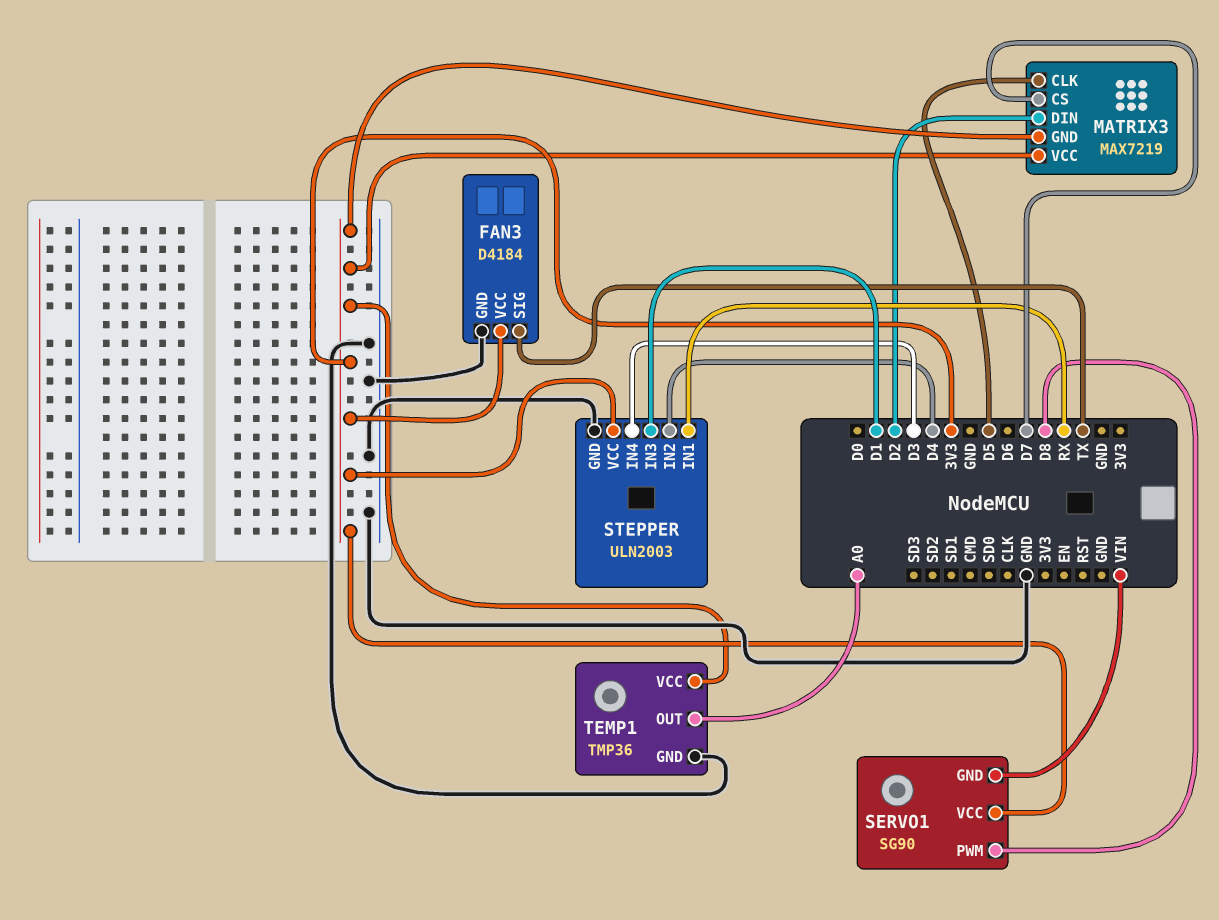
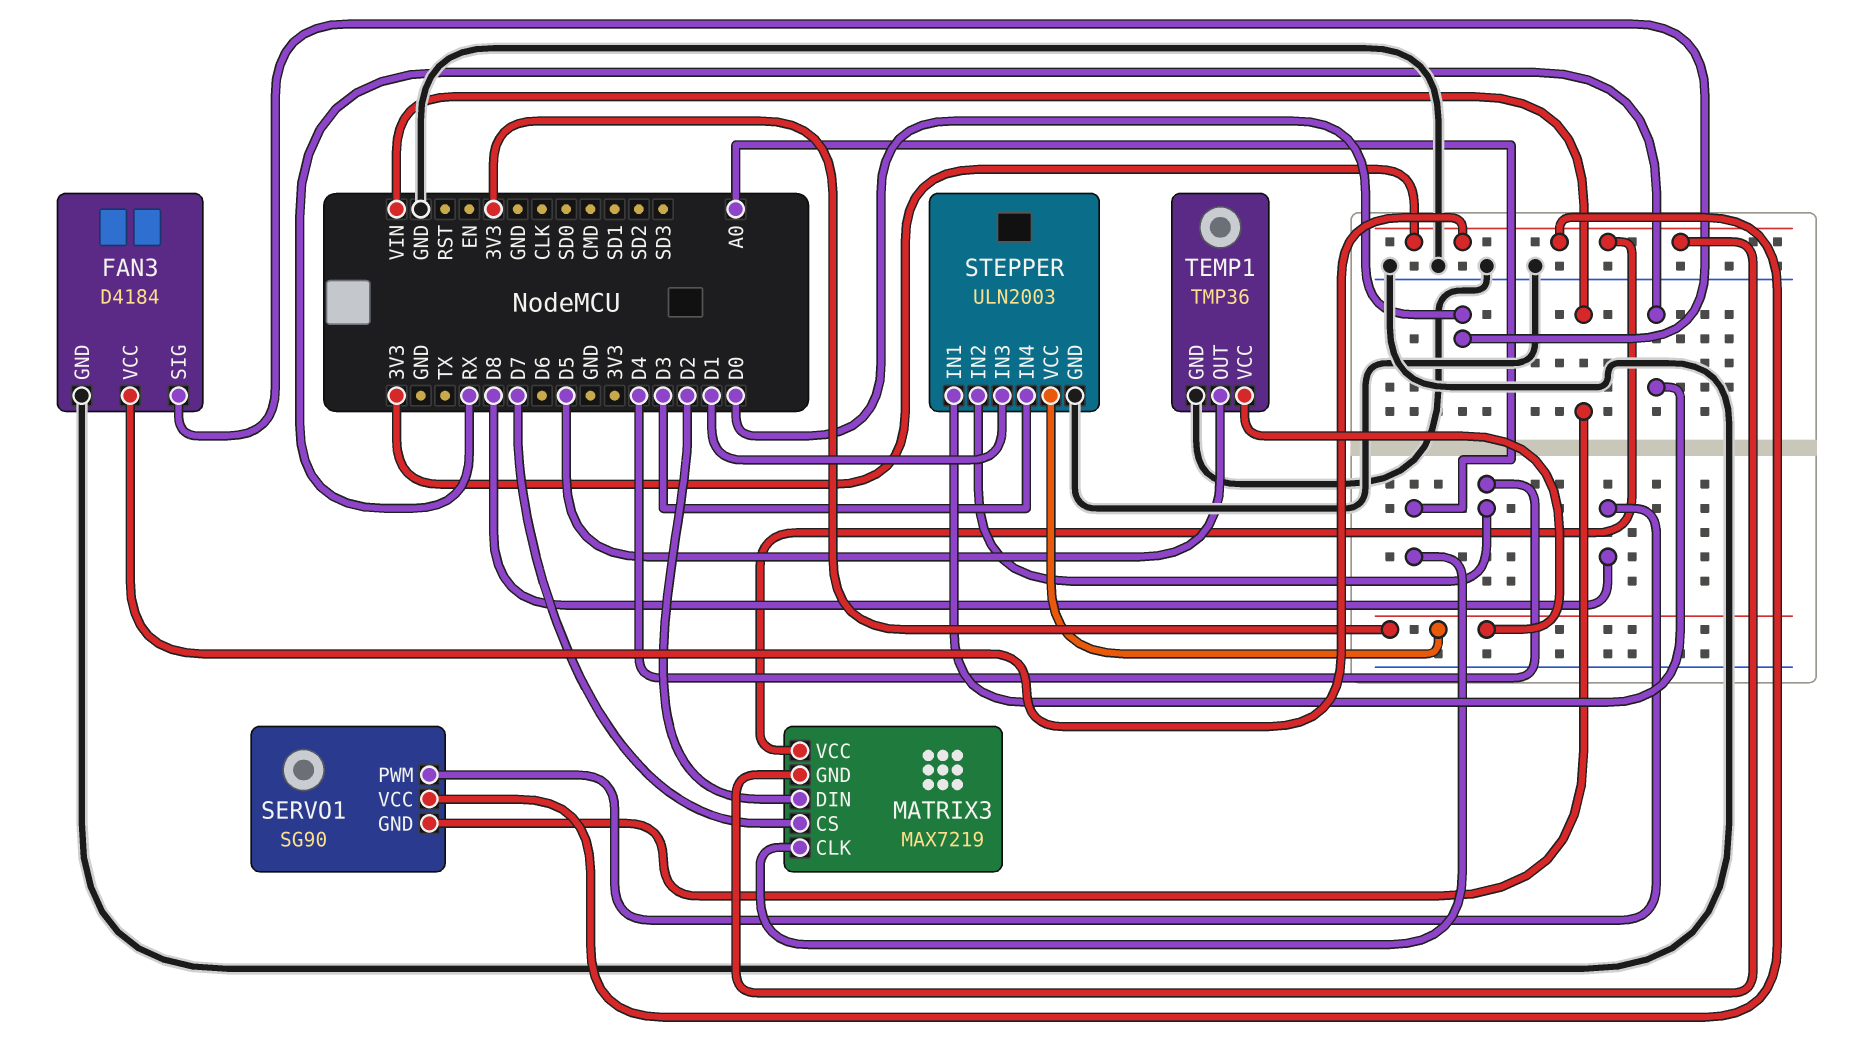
FAN3 pin SIG: TX -> D0
MATRIX3 pin CLK: D5 -> A0
TEMP1 pin OUT: A0 -> D5

